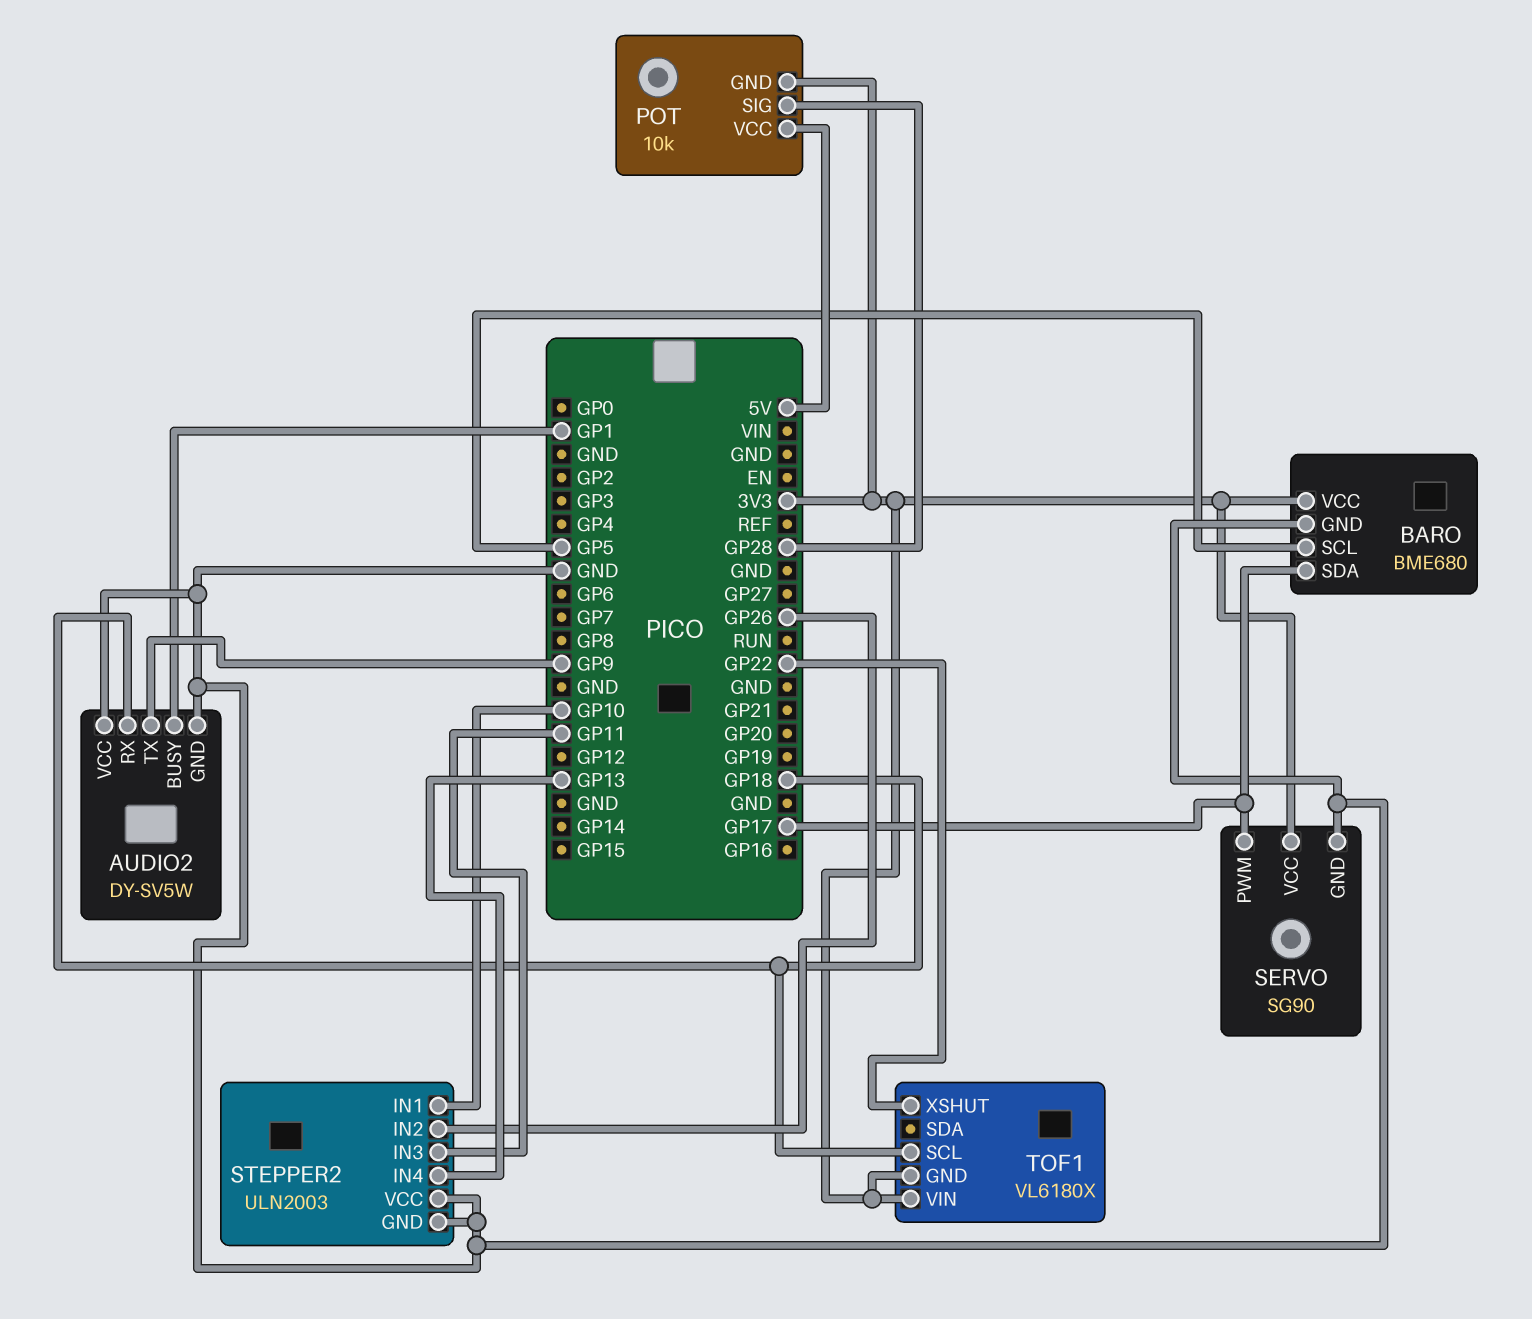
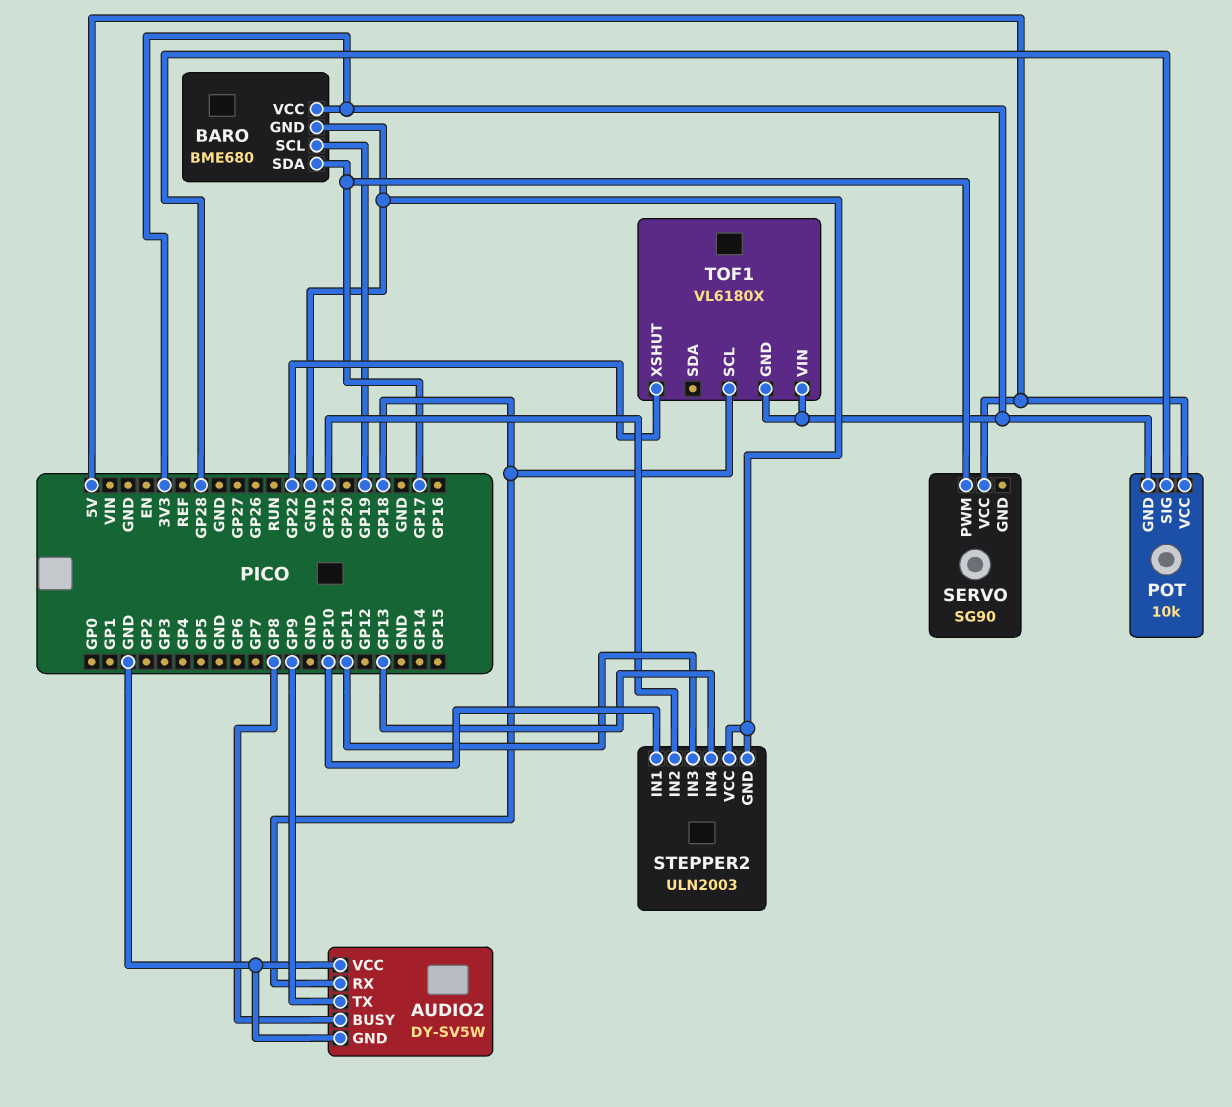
AUDIO2 pin BUSY: GP1 -> GP8
BARO pin SCL: GP5 -> GP19
SERVO pin GND: GND -> none
SERVO pin VCC: 3V3 -> 5V
STEPPER2 pin IN2: GP26 -> GP21

